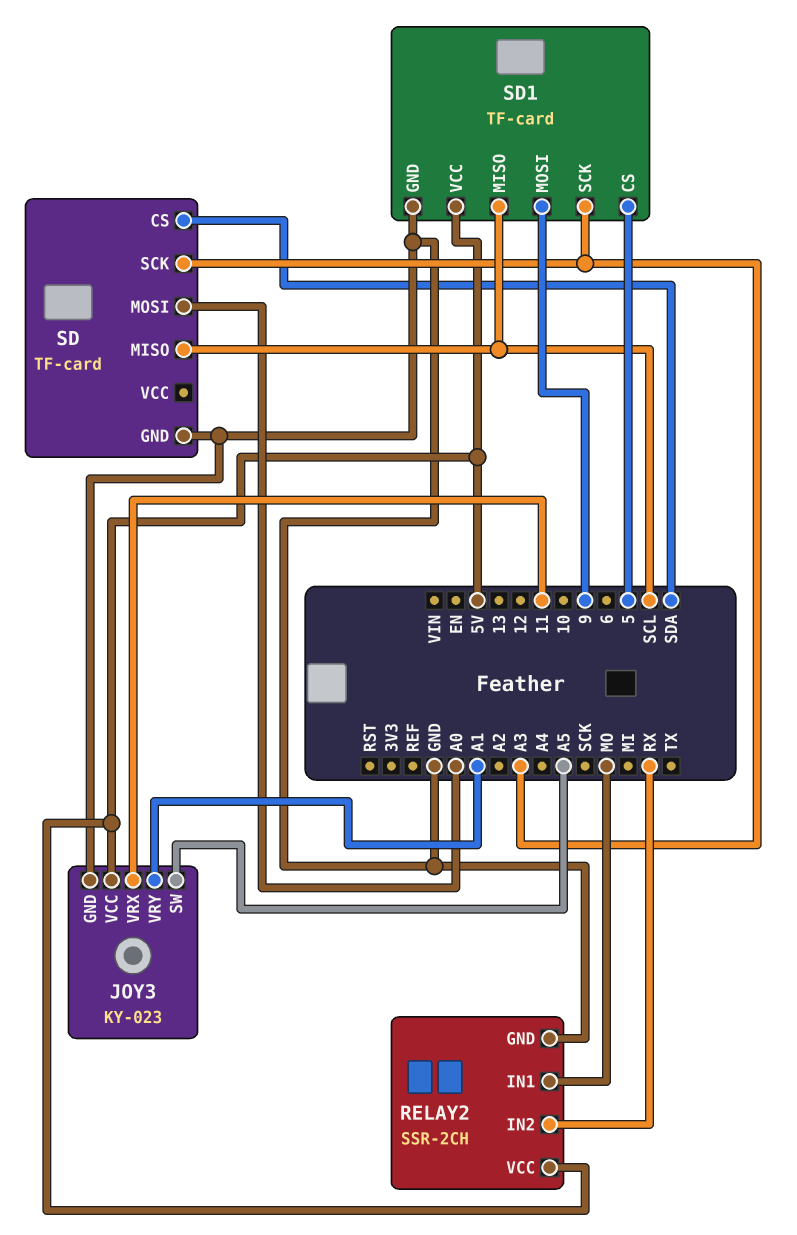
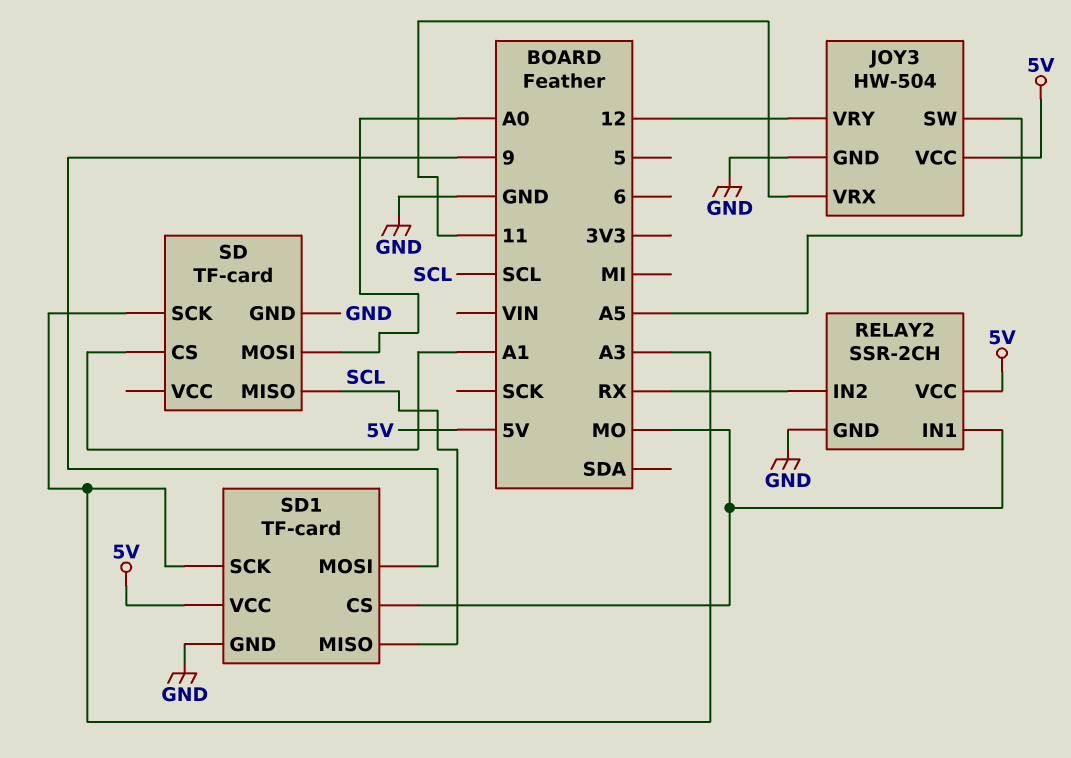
JOY3: KY-023 -> HW-504
JOY3 pin VRY: A1 -> 12
SD pin CS: SDA -> A1
SD1 pin CS: 5 -> MO

